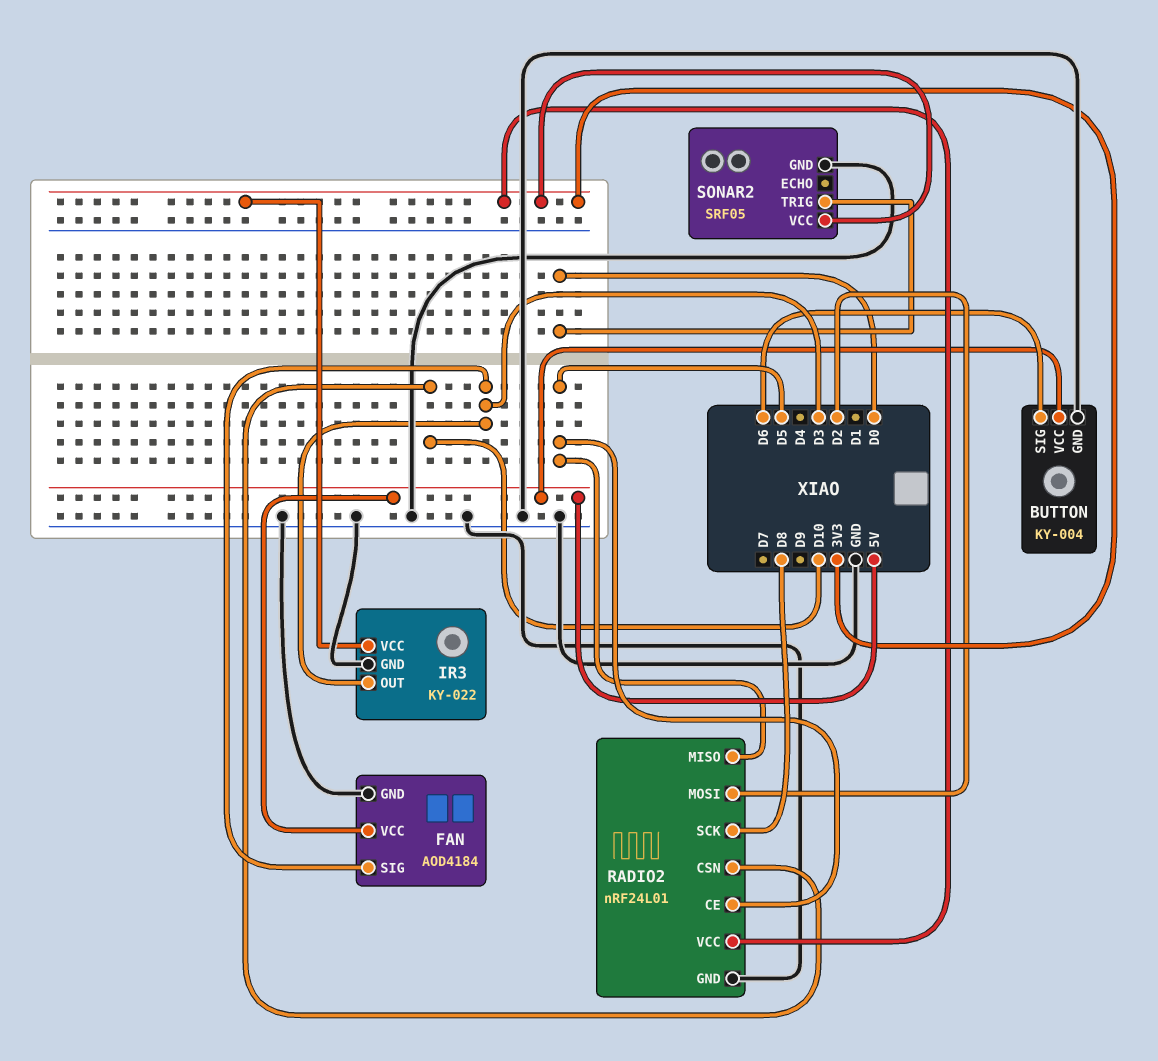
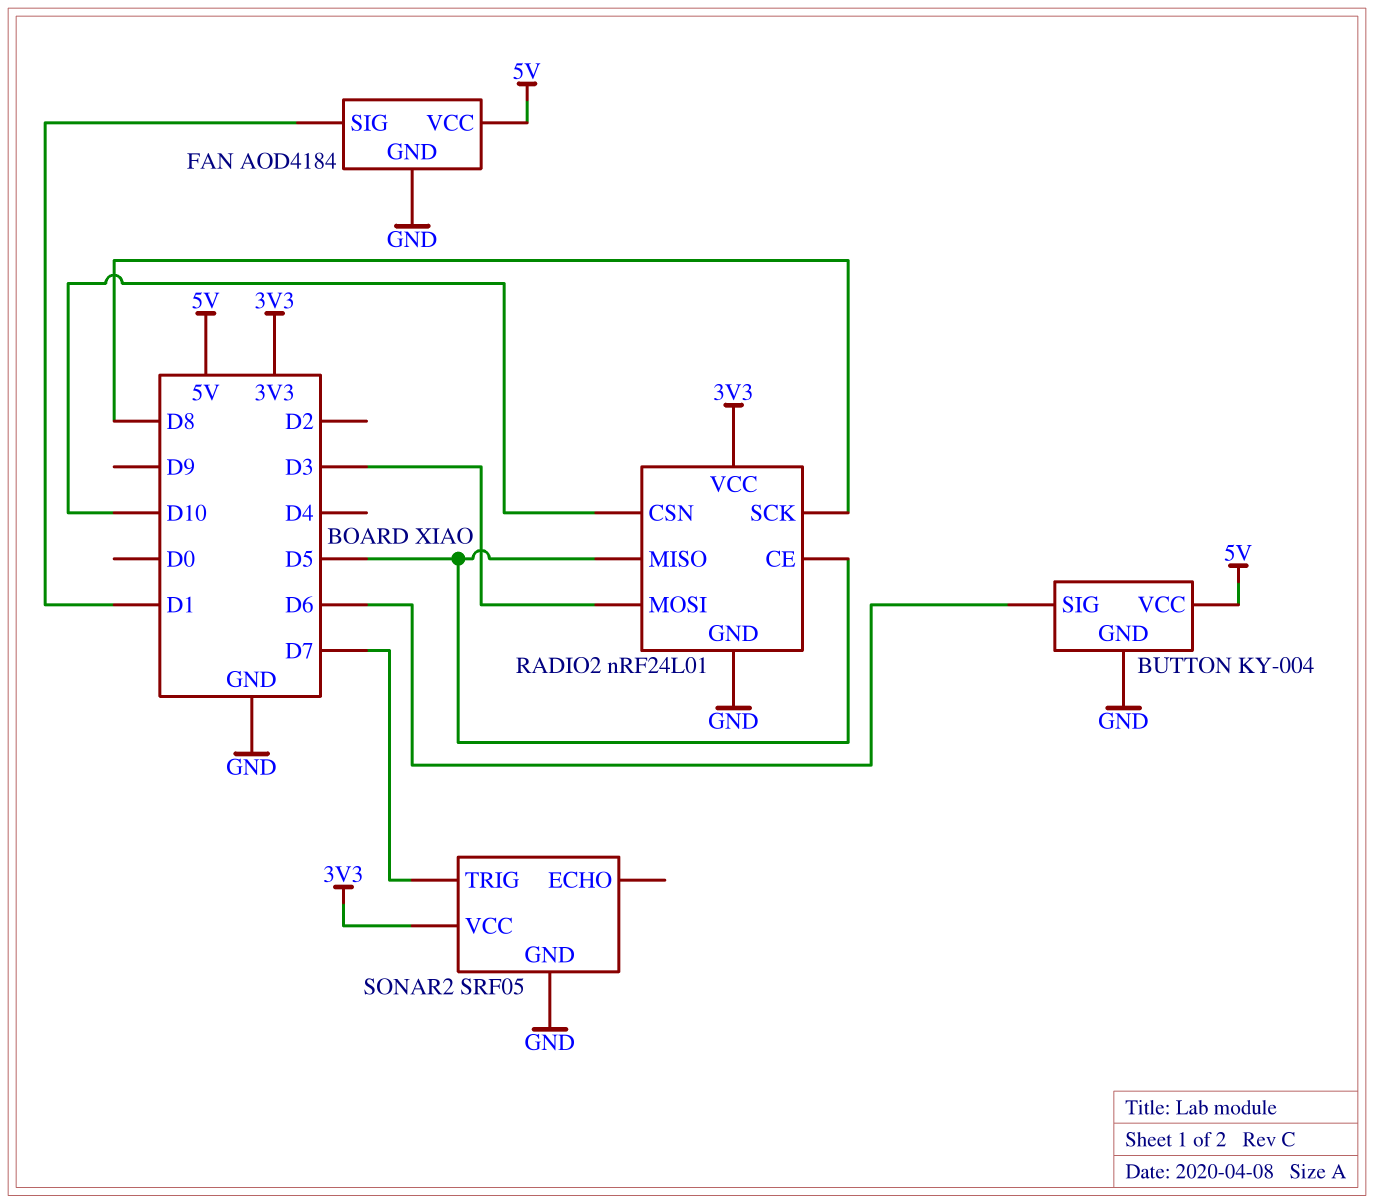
FAN pin SIG: D3 -> D1
IR3: KY-022 -> none
IR3 pin GND: GND -> none
IR3 pin OUT: D3 -> none
IR3 pin VCC: 3V3 -> none
RADIO2 pin MOSI: D2 -> D3
SONAR2 pin TRIG: D0 -> D7

